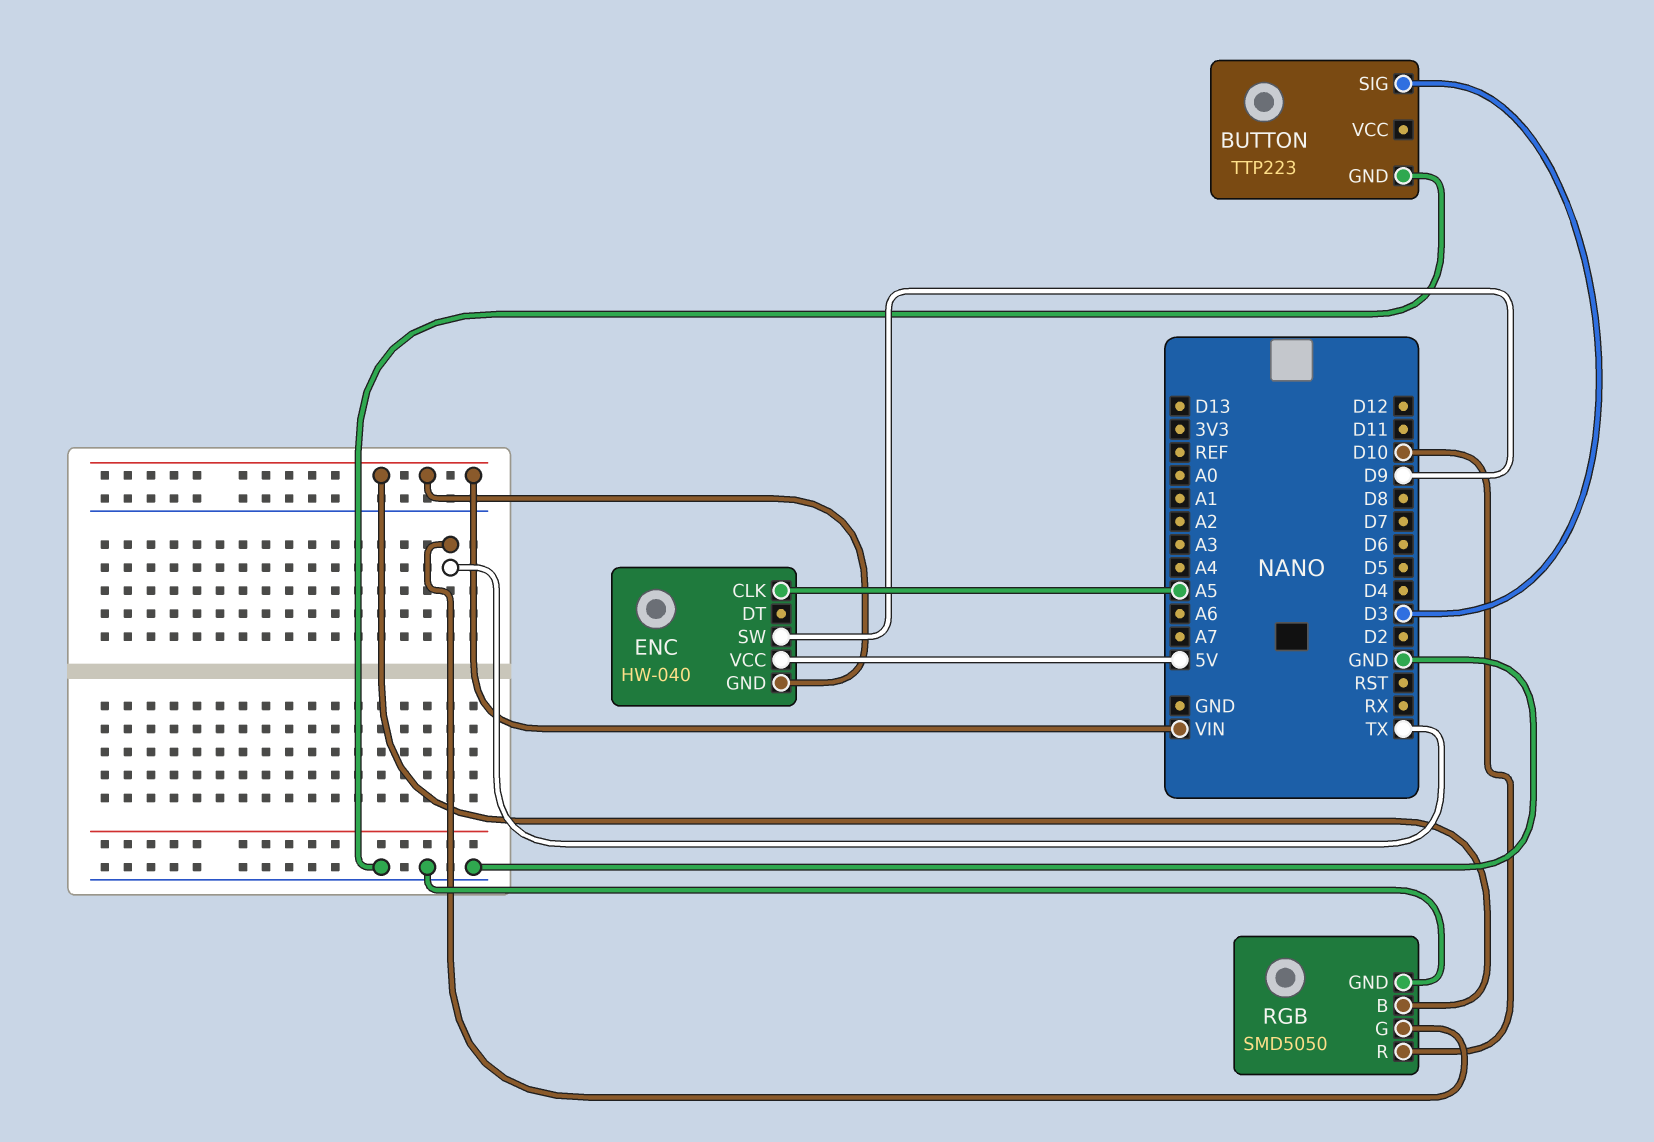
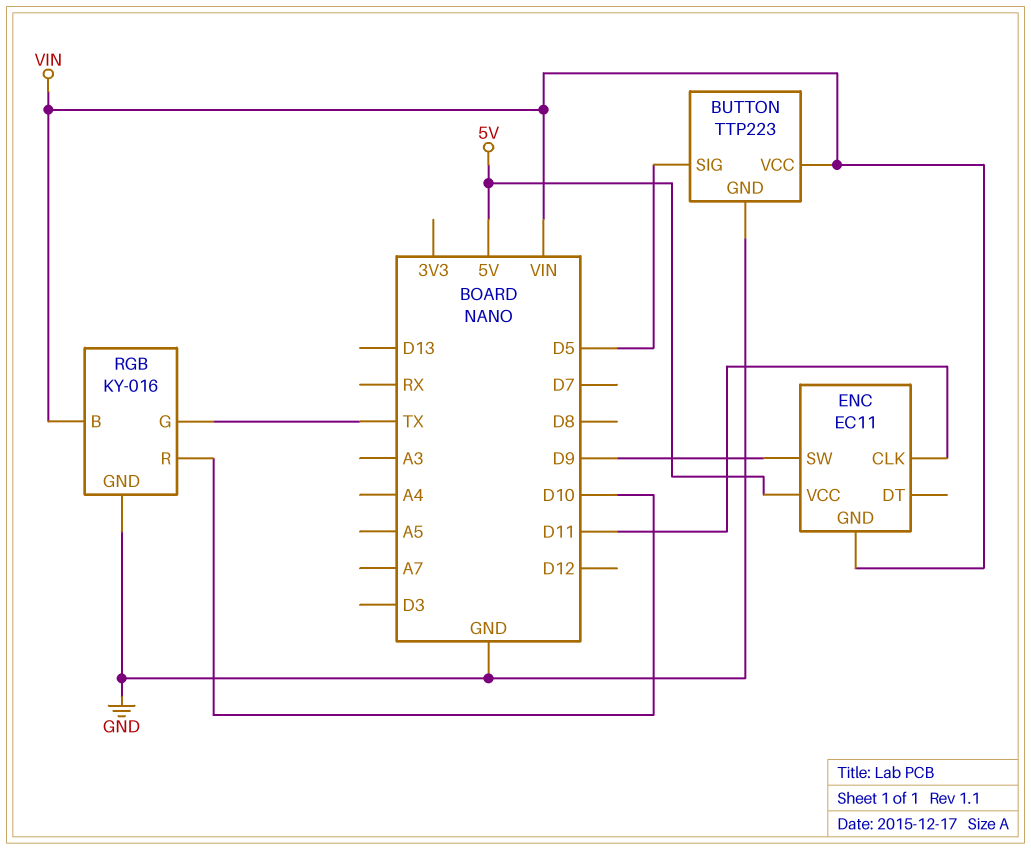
BUTTON pin SIG: D3 -> D5
BUTTON pin VCC: none -> VIN
ENC: HW-040 -> EC11
ENC pin CLK: A5 -> D11
RGB: SMD5050 -> KY-016

